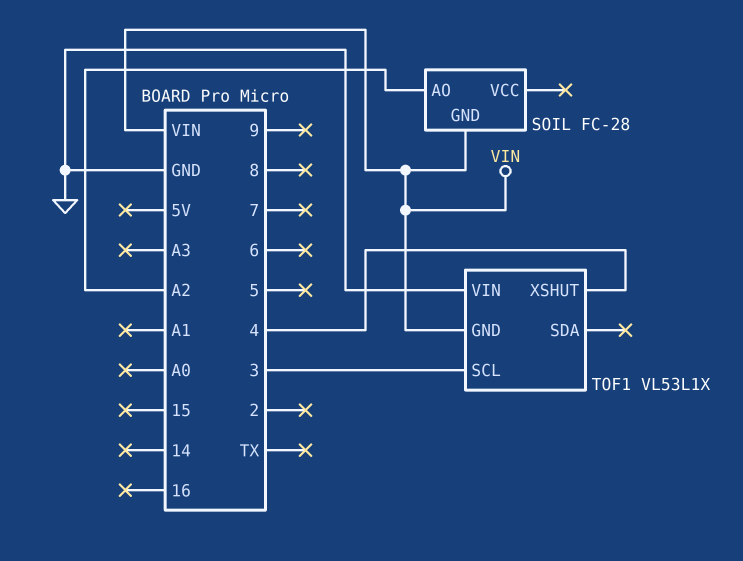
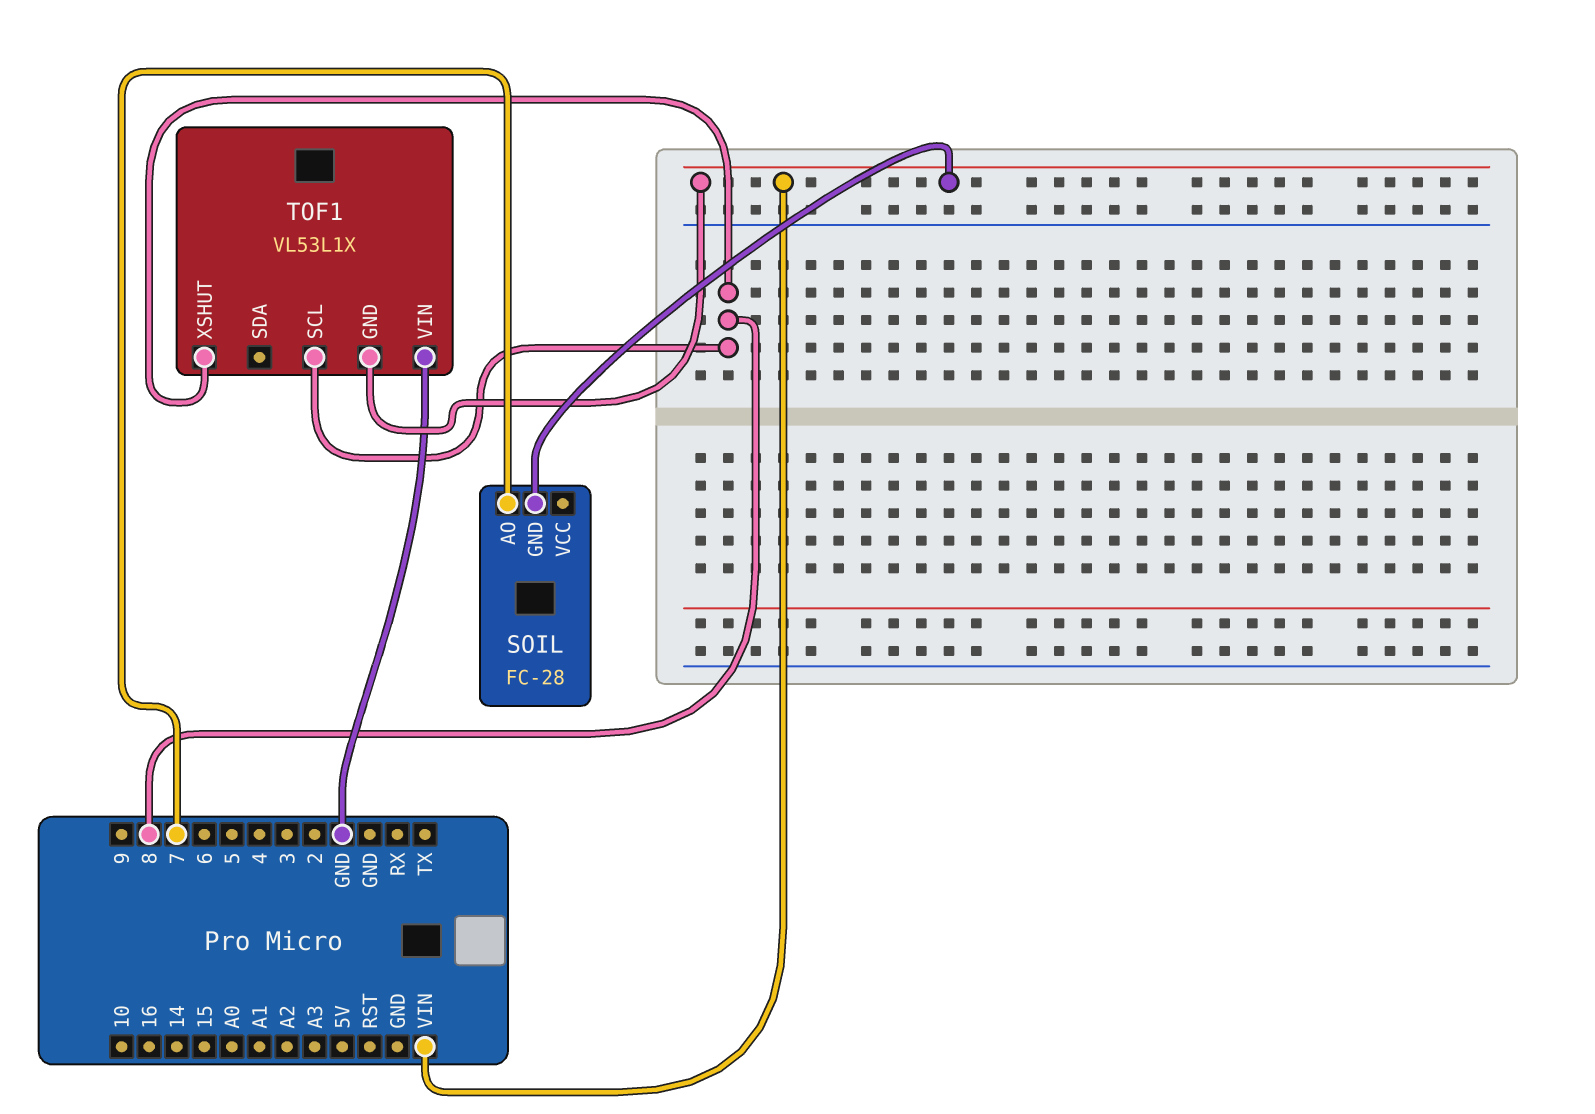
SOIL pin AO: A2 -> 7
TOF1 pin SCL: 3 -> 8
TOF1 pin XSHUT: 4 -> 8

